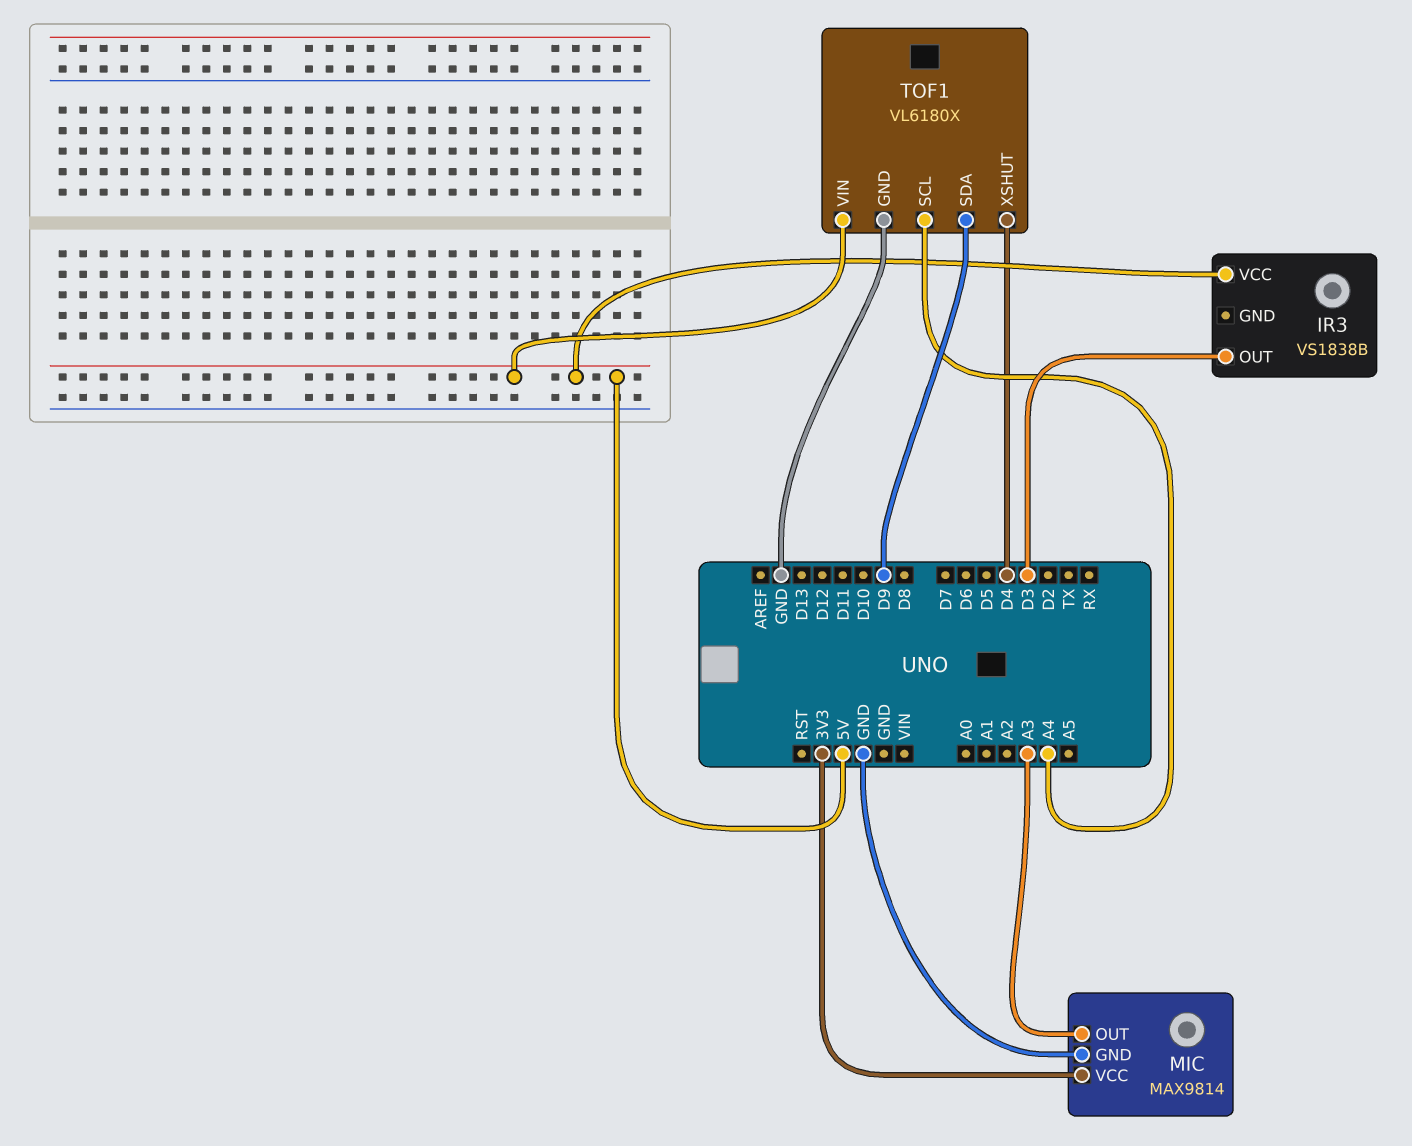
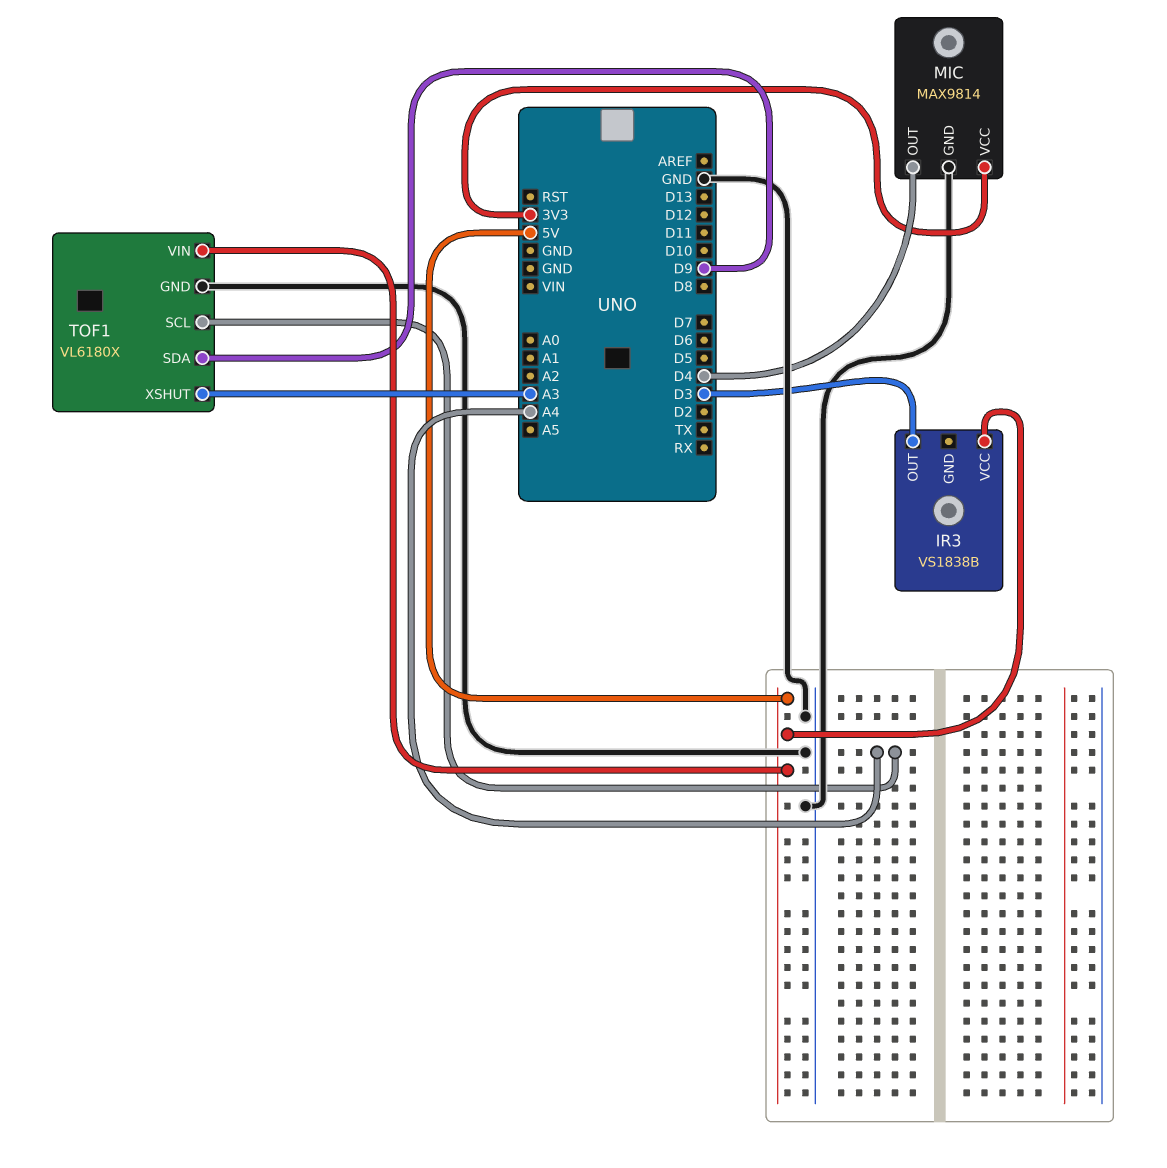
MIC pin OUT: A3 -> D4
TOF1 pin XSHUT: D4 -> A3

